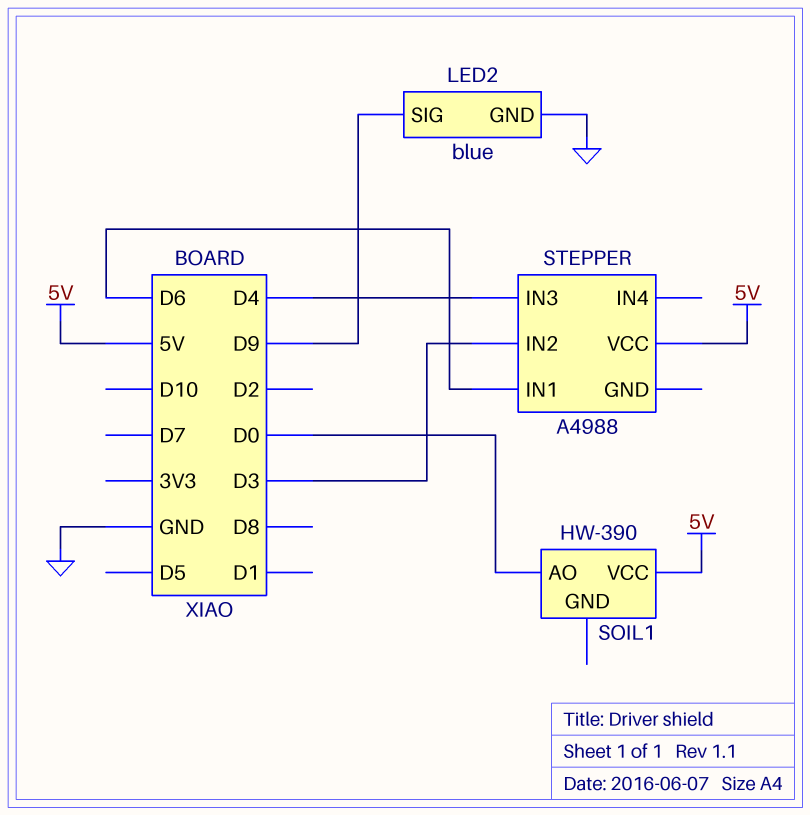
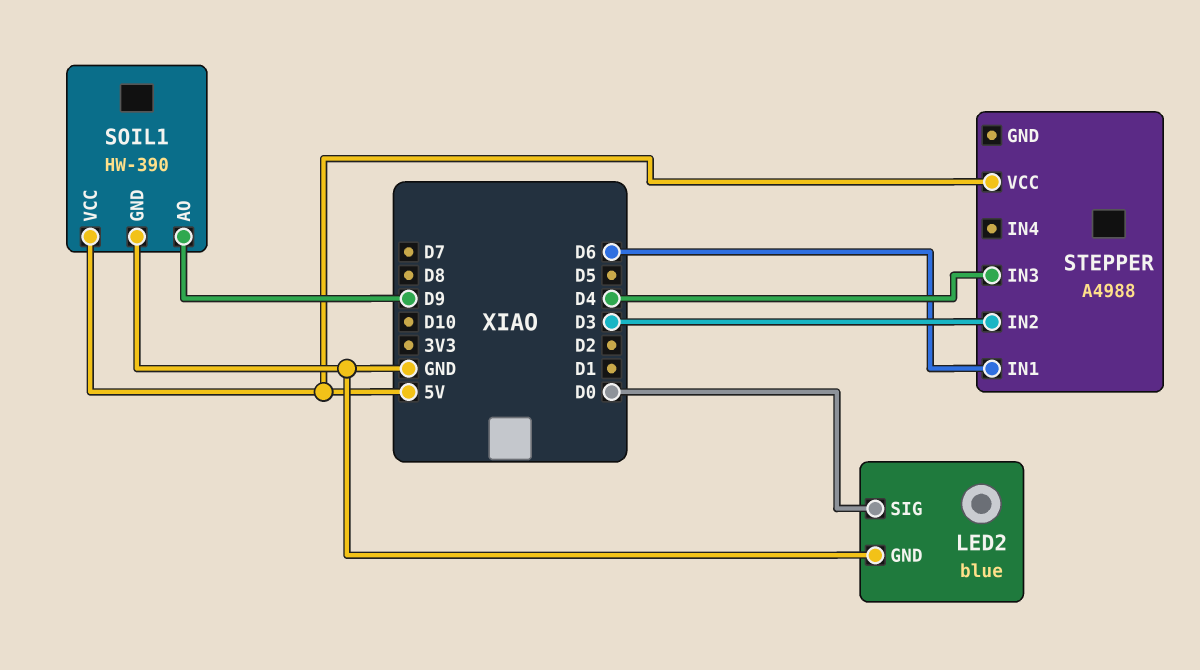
LED2 pin SIG: D9 -> D0
SOIL1 pin AO: D0 -> D9
SOIL1 pin GND: none -> GND

